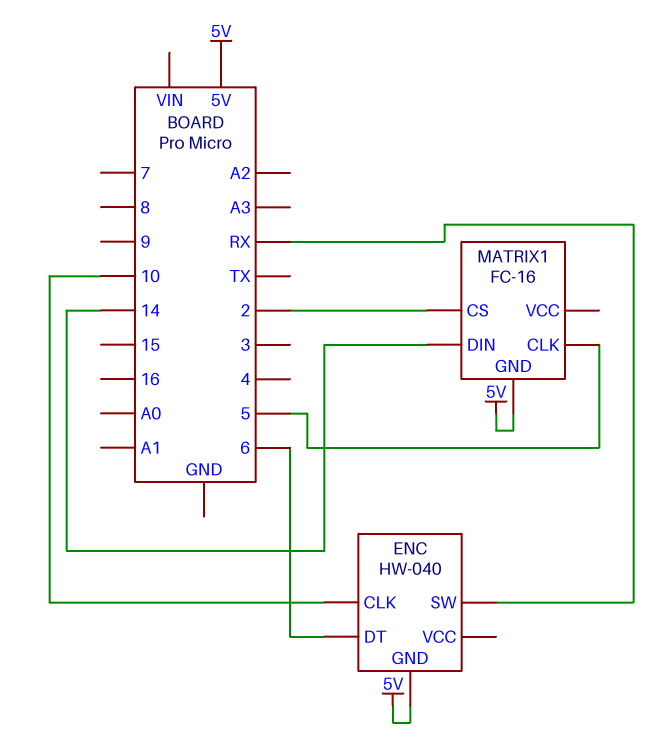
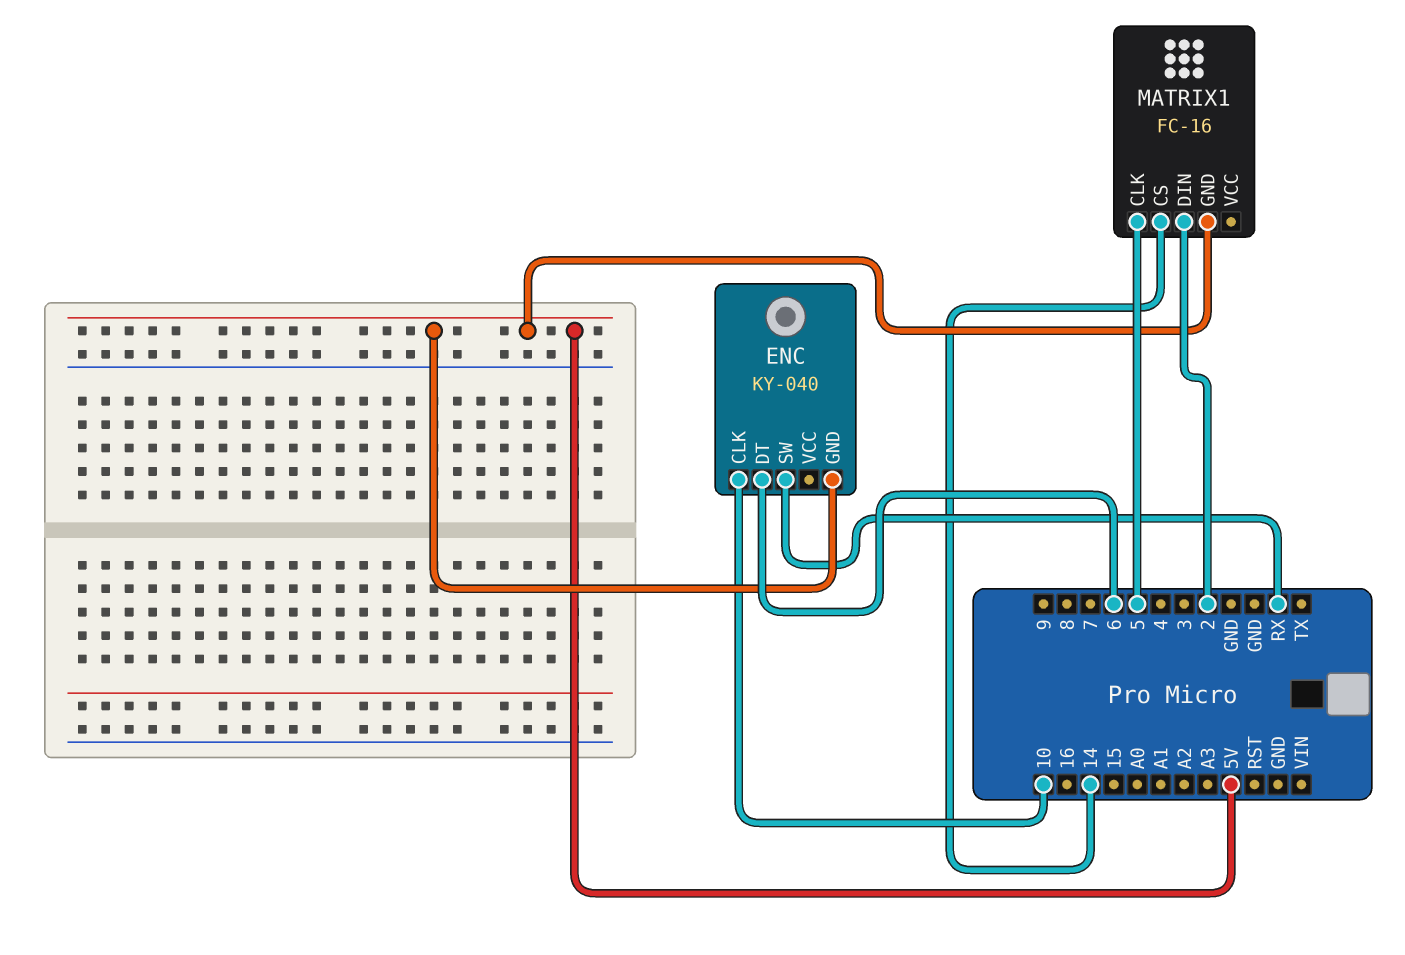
ENC: HW-040 -> KY-040
MATRIX1 pin CS: 2 -> 14
MATRIX1 pin DIN: 14 -> 2

